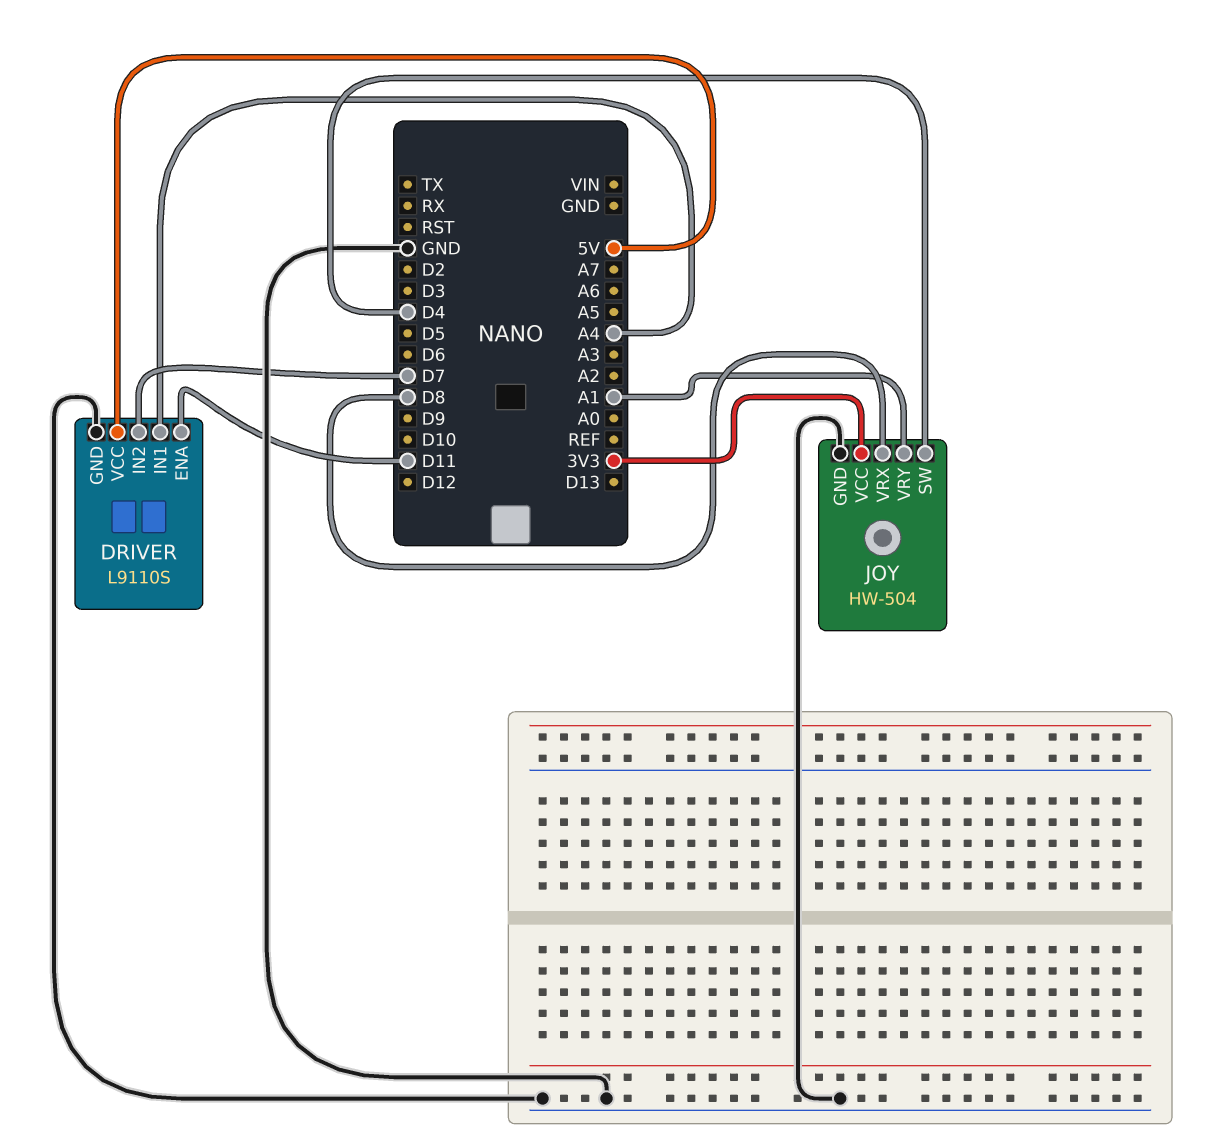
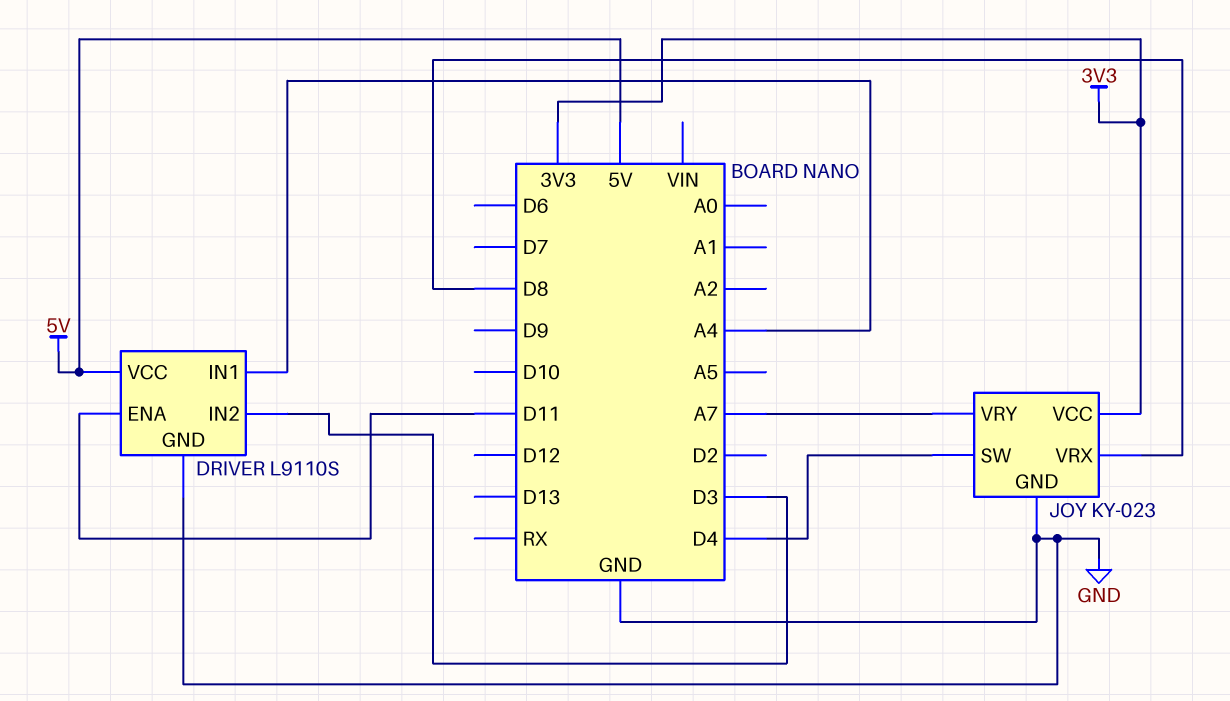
DRIVER pin IN2: D7 -> D3
JOY: HW-504 -> KY-023
JOY pin VRY: A1 -> A7

